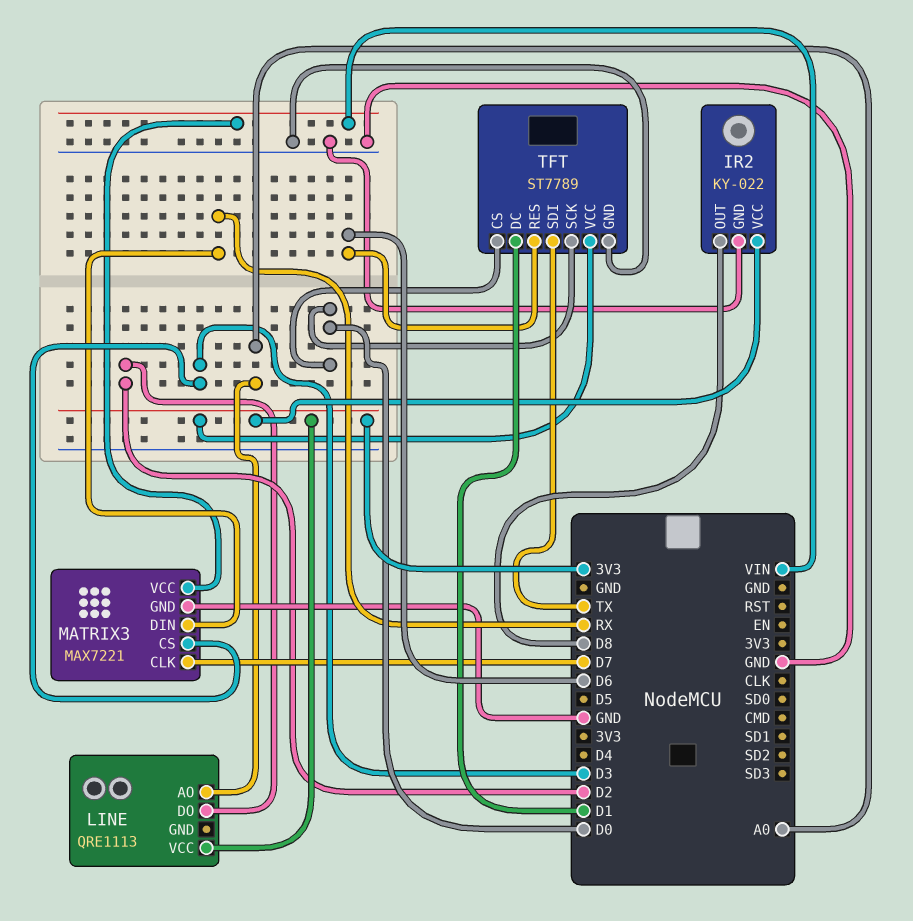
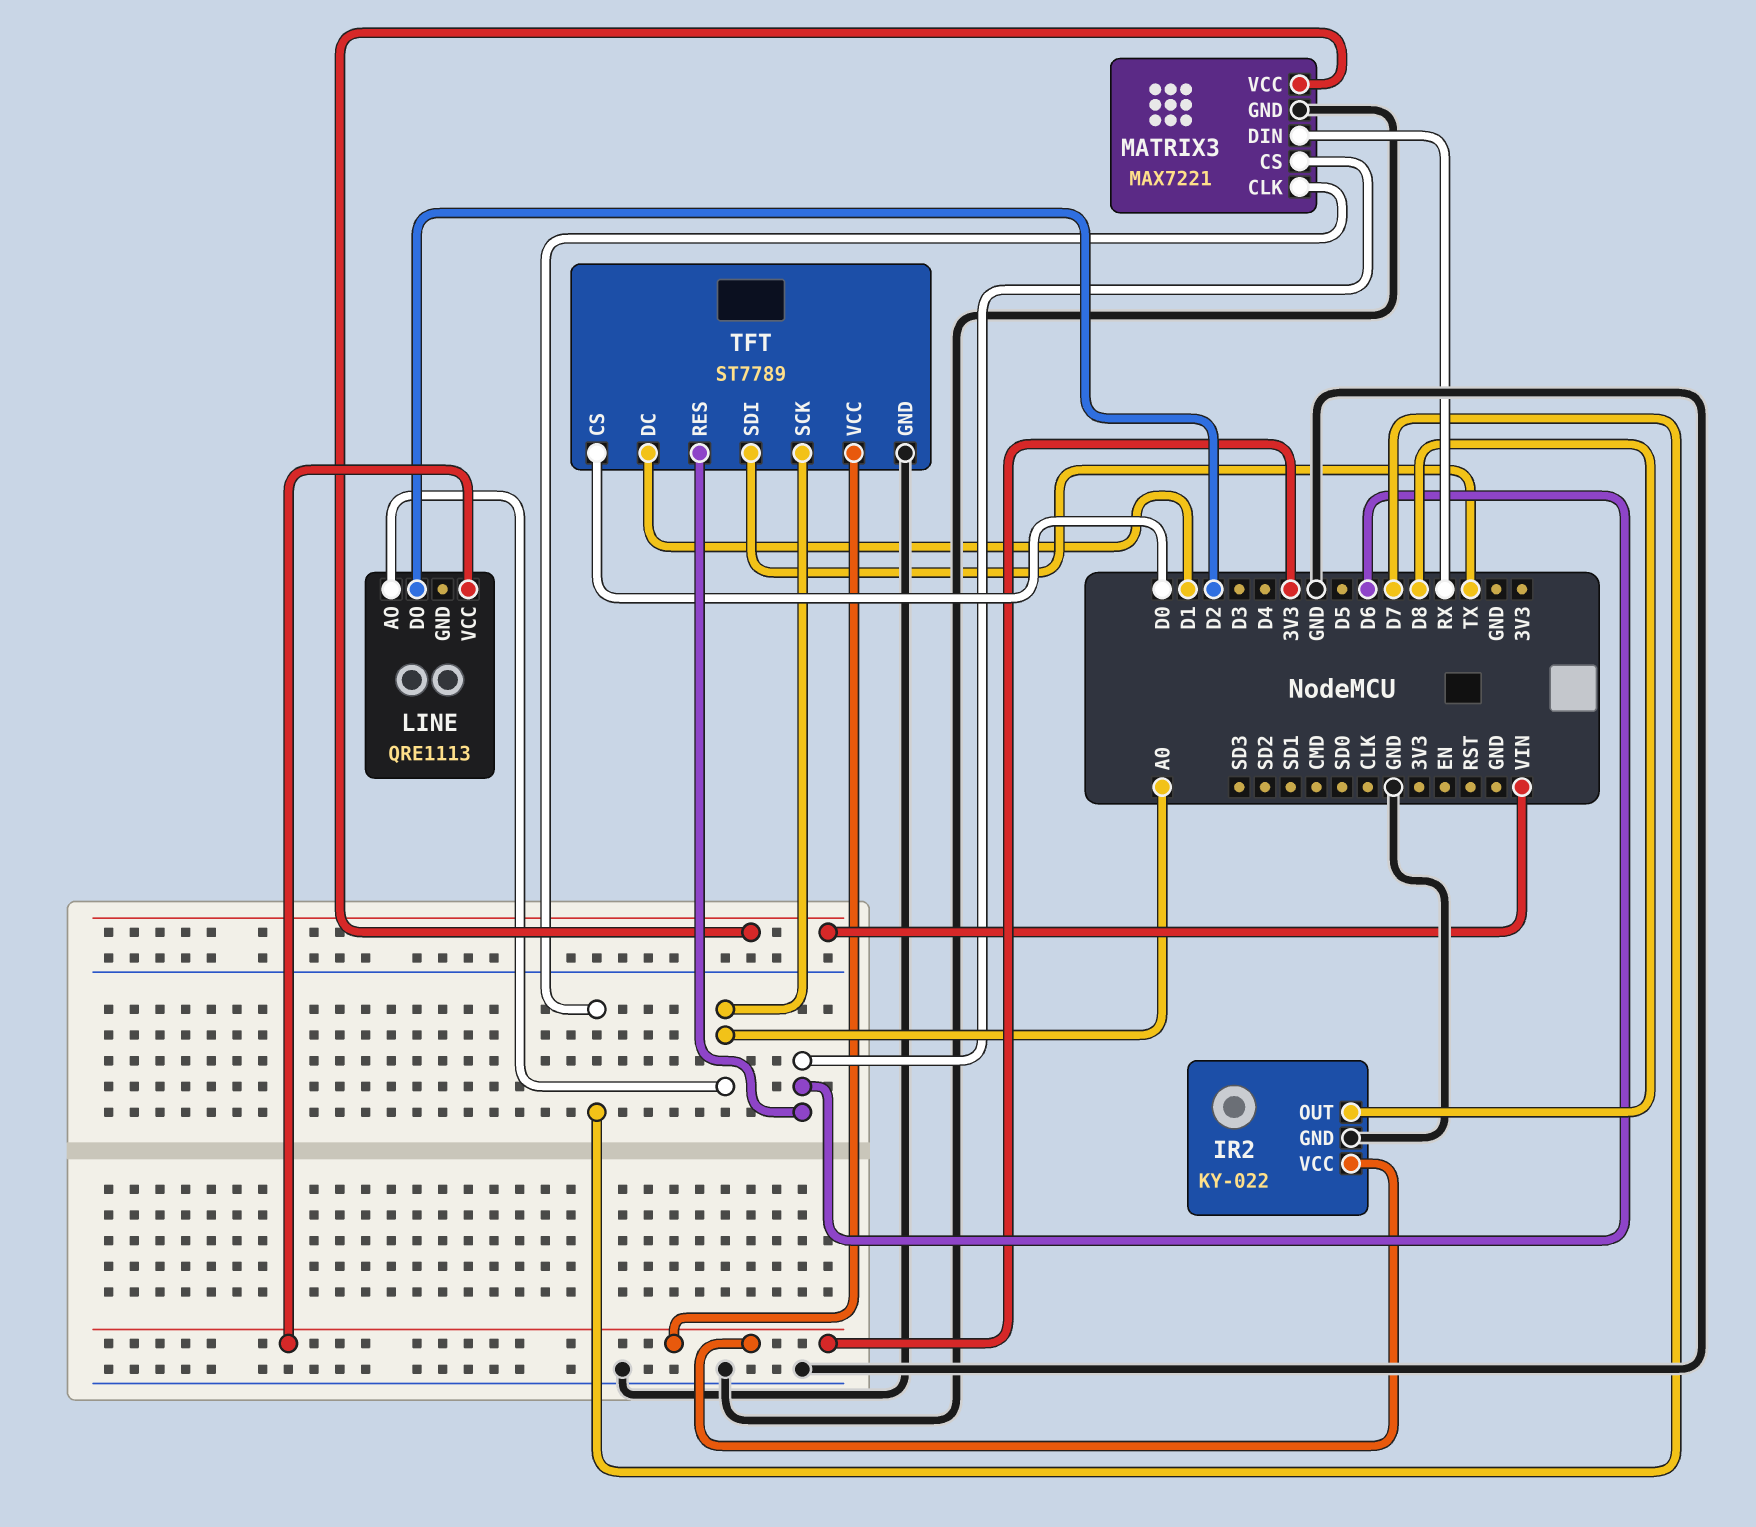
MATRIX3 pin CS: D3 -> D6
TFT pin SCK: D0 -> A0

